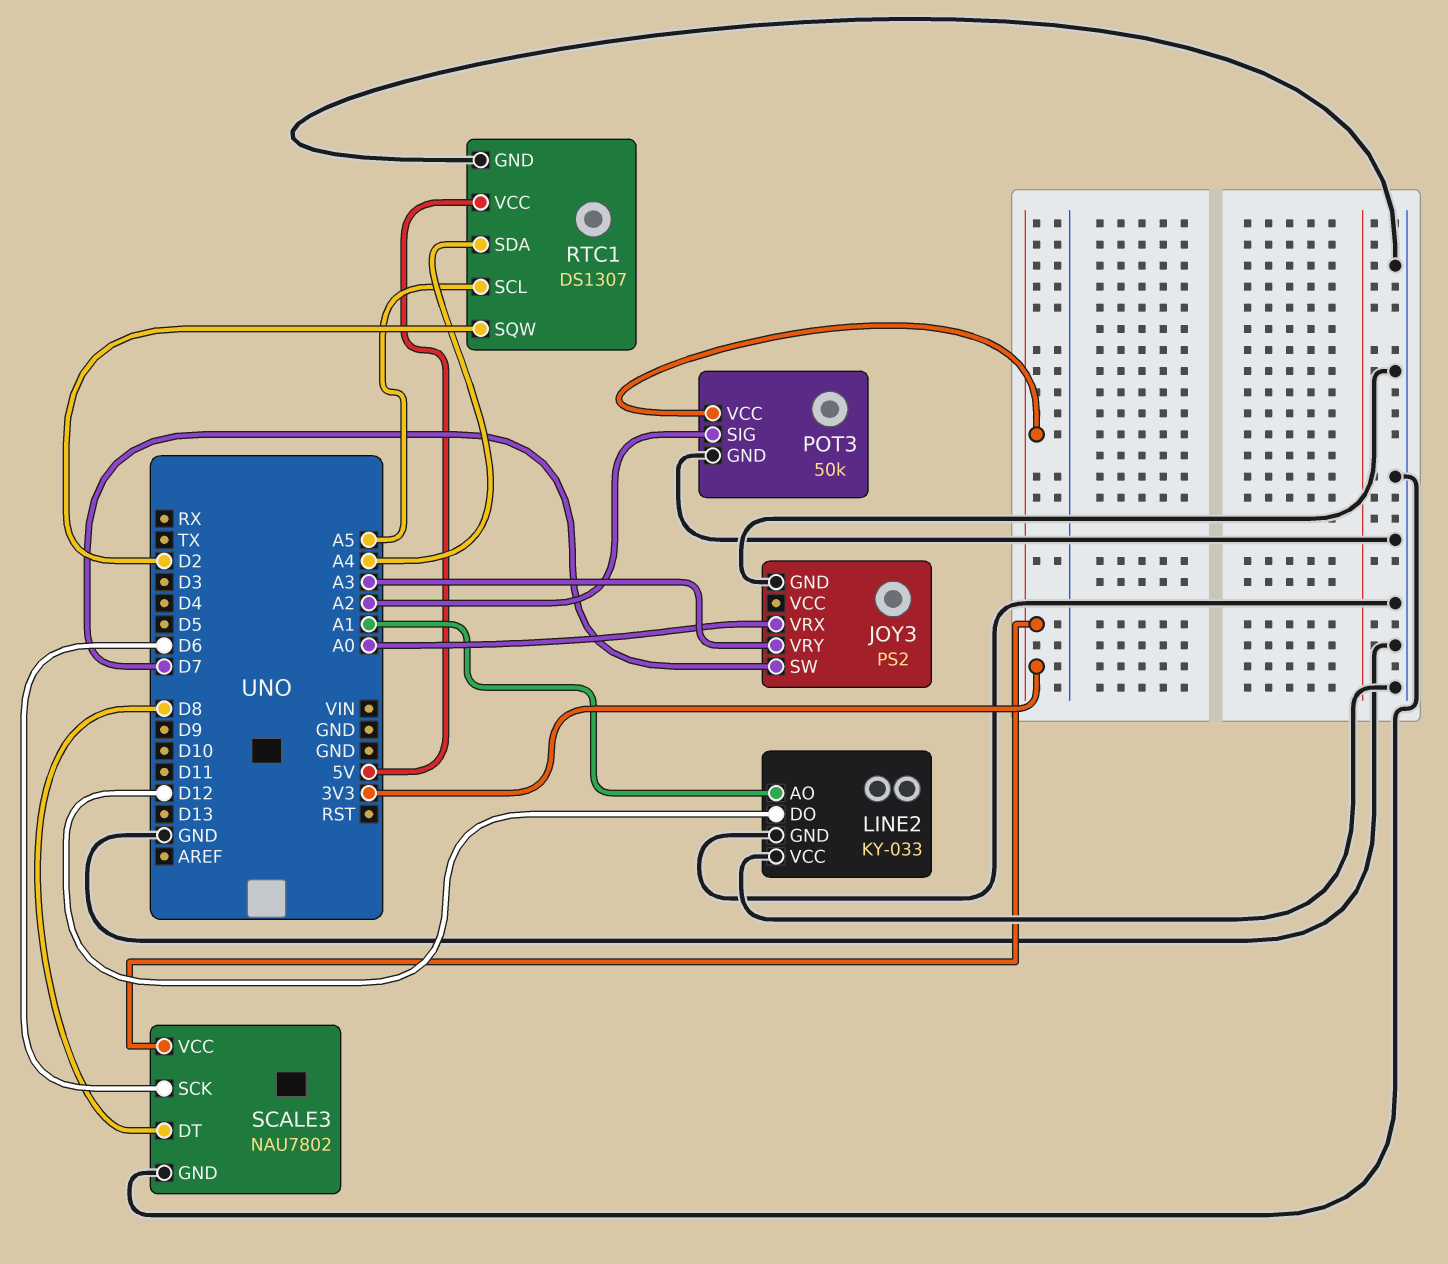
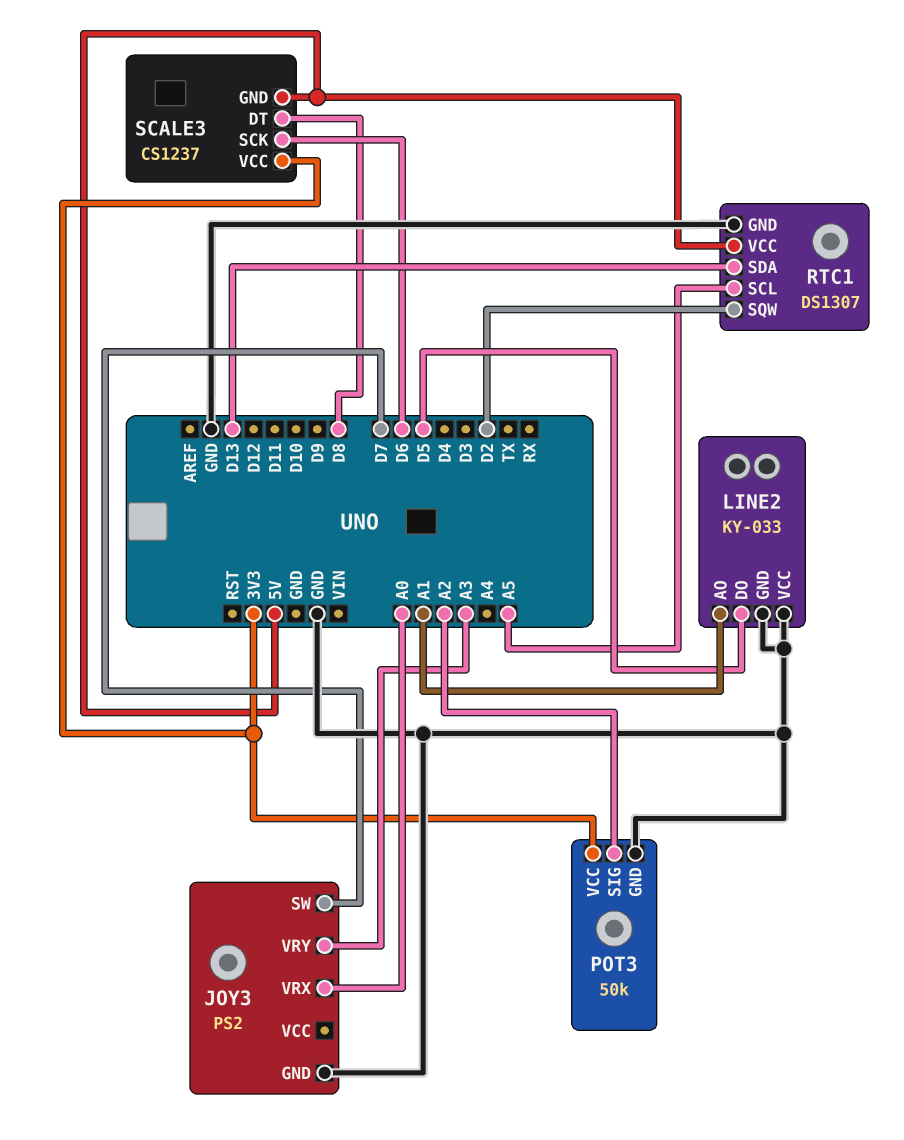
LINE2 pin DO: D12 -> D5
RTC1 pin SDA: A4 -> D13
SCALE3: NAU7802 -> CS1237
SCALE3 pin GND: GND -> 5V

